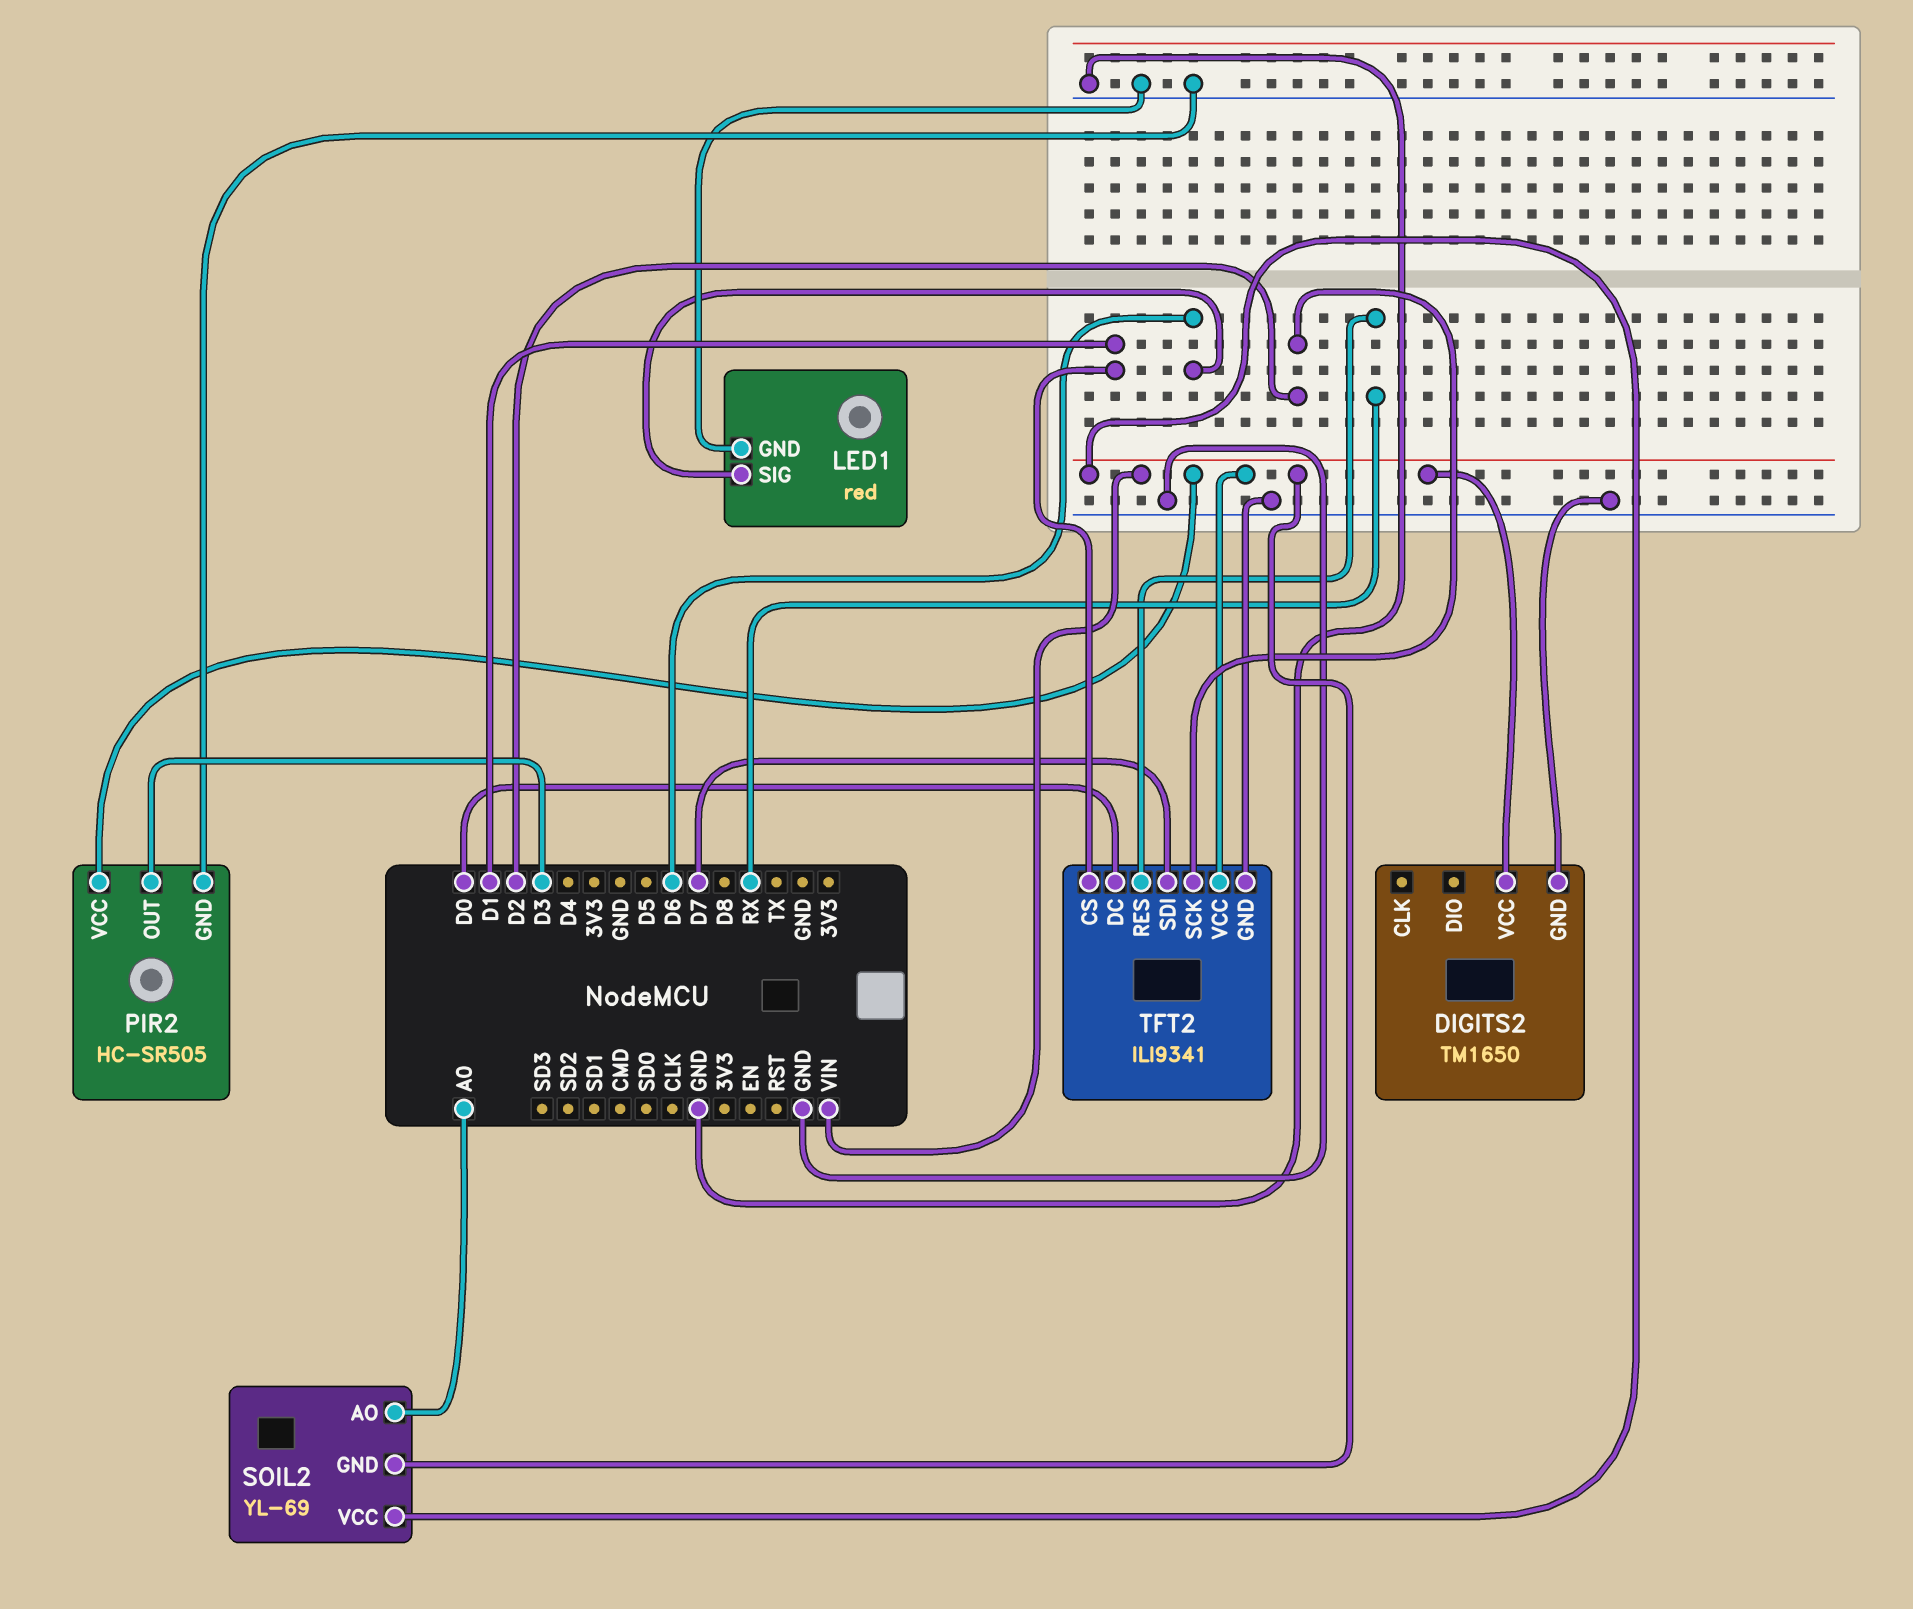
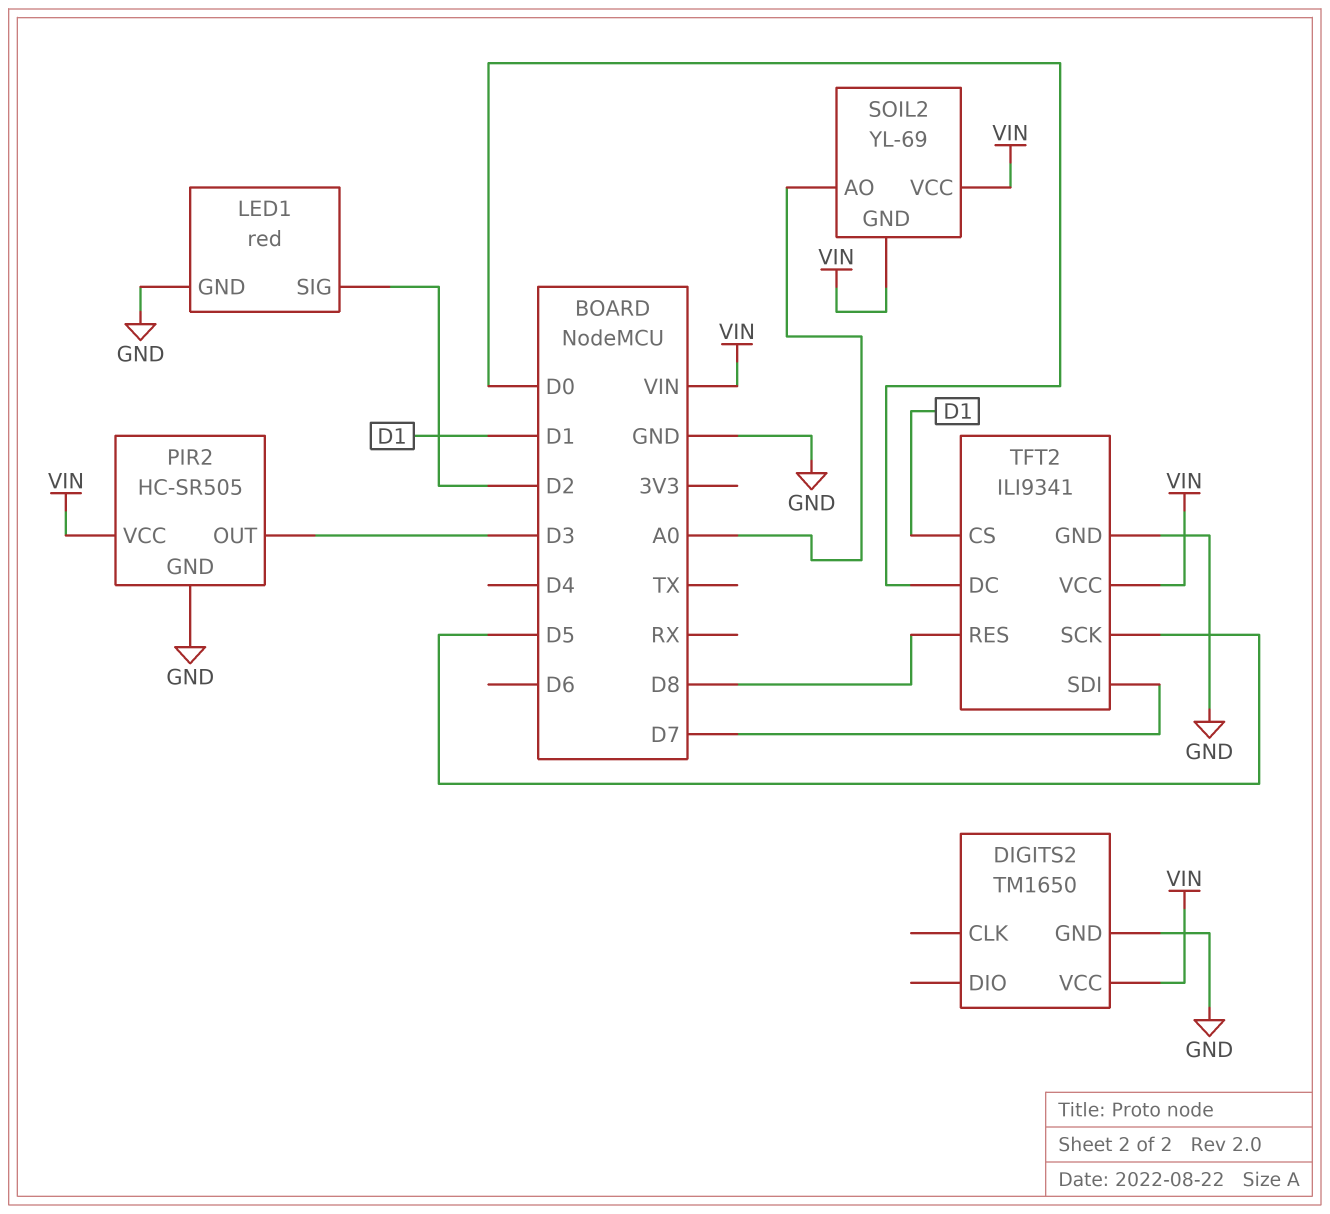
LED1 pin SIG: D6 -> D2
TFT2 pin RES: RX -> D8
TFT2 pin SCK: D2 -> D5

